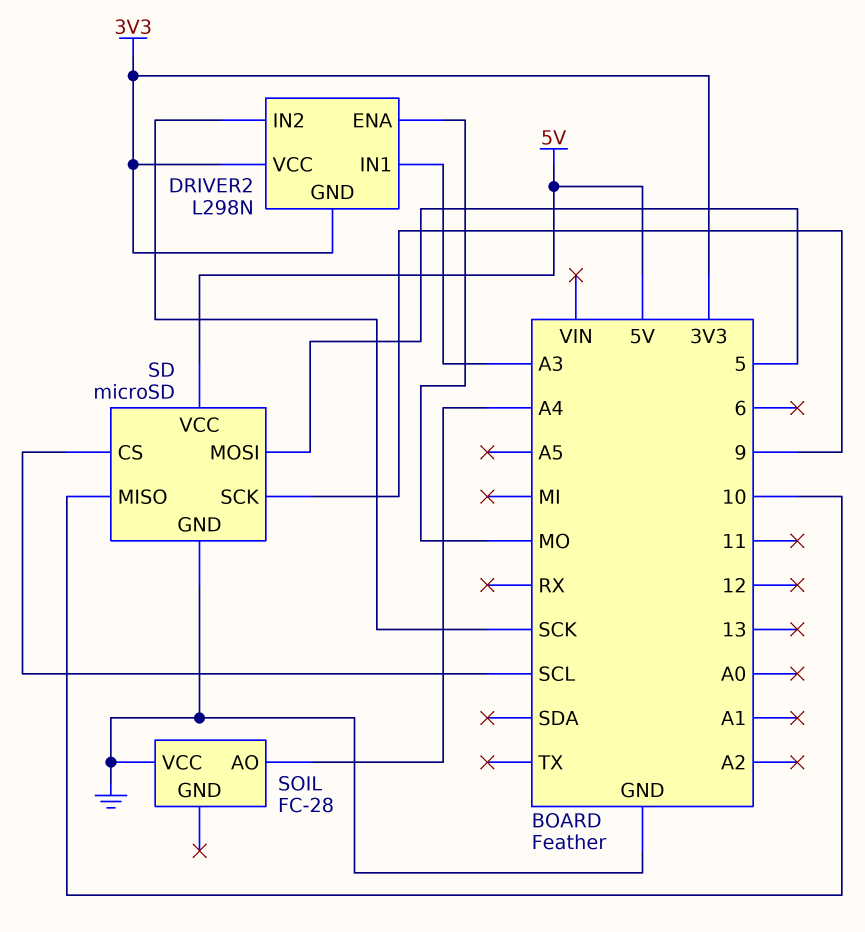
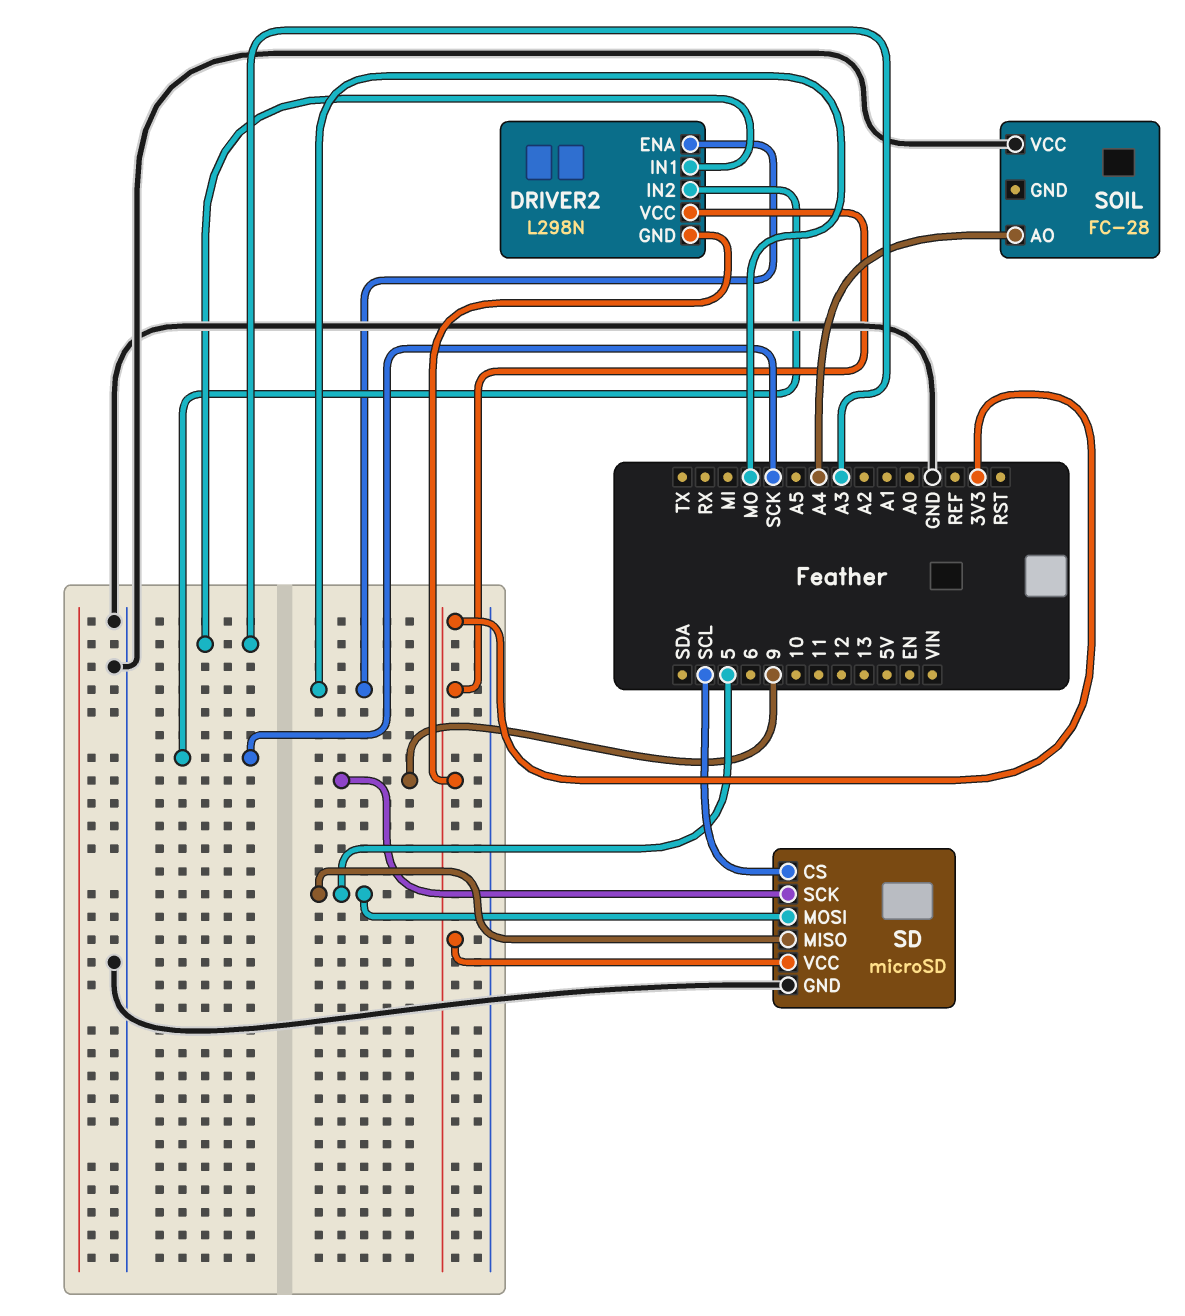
SD pin MISO: 10 -> 5
SD pin VCC: 5V -> 3V3

